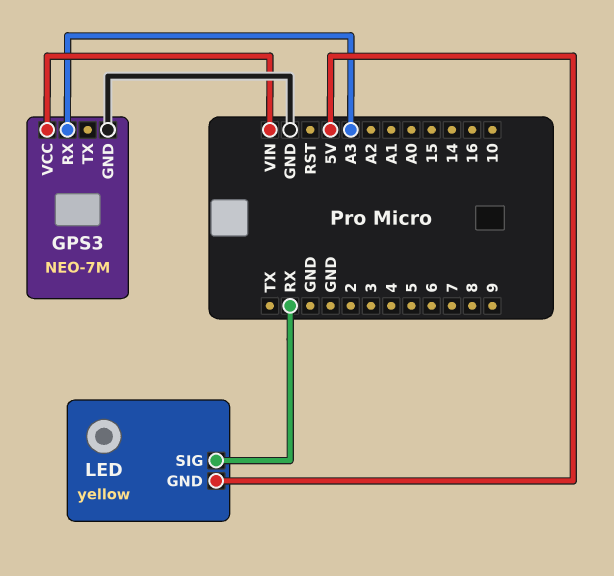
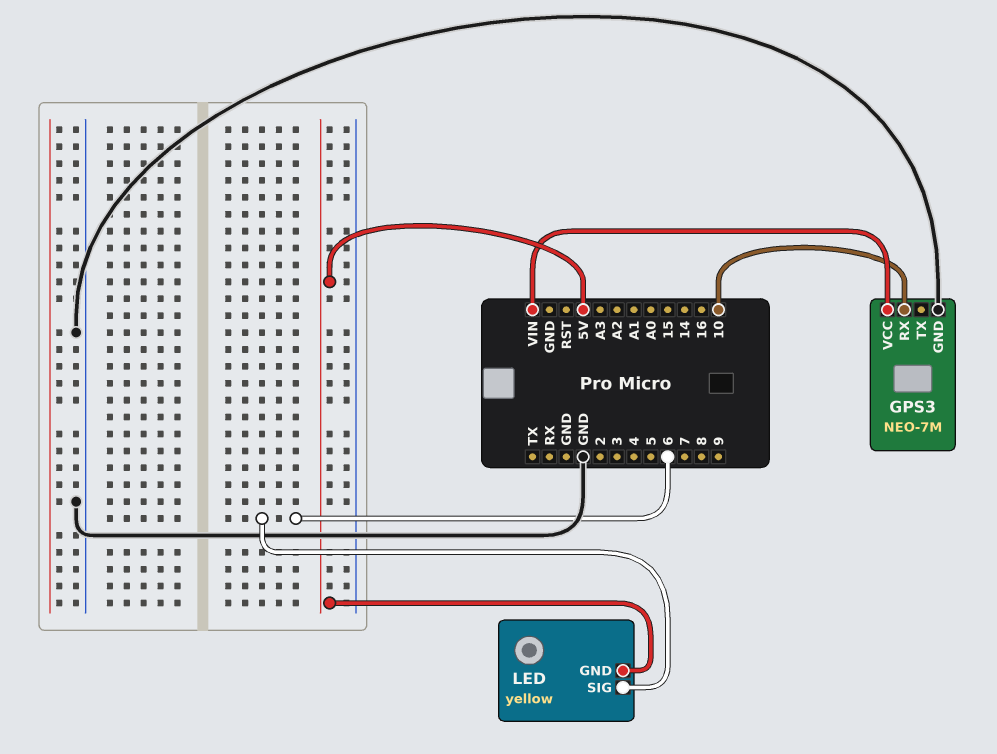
GPS3 pin RX: A3 -> 10
LED pin SIG: RX -> 6

